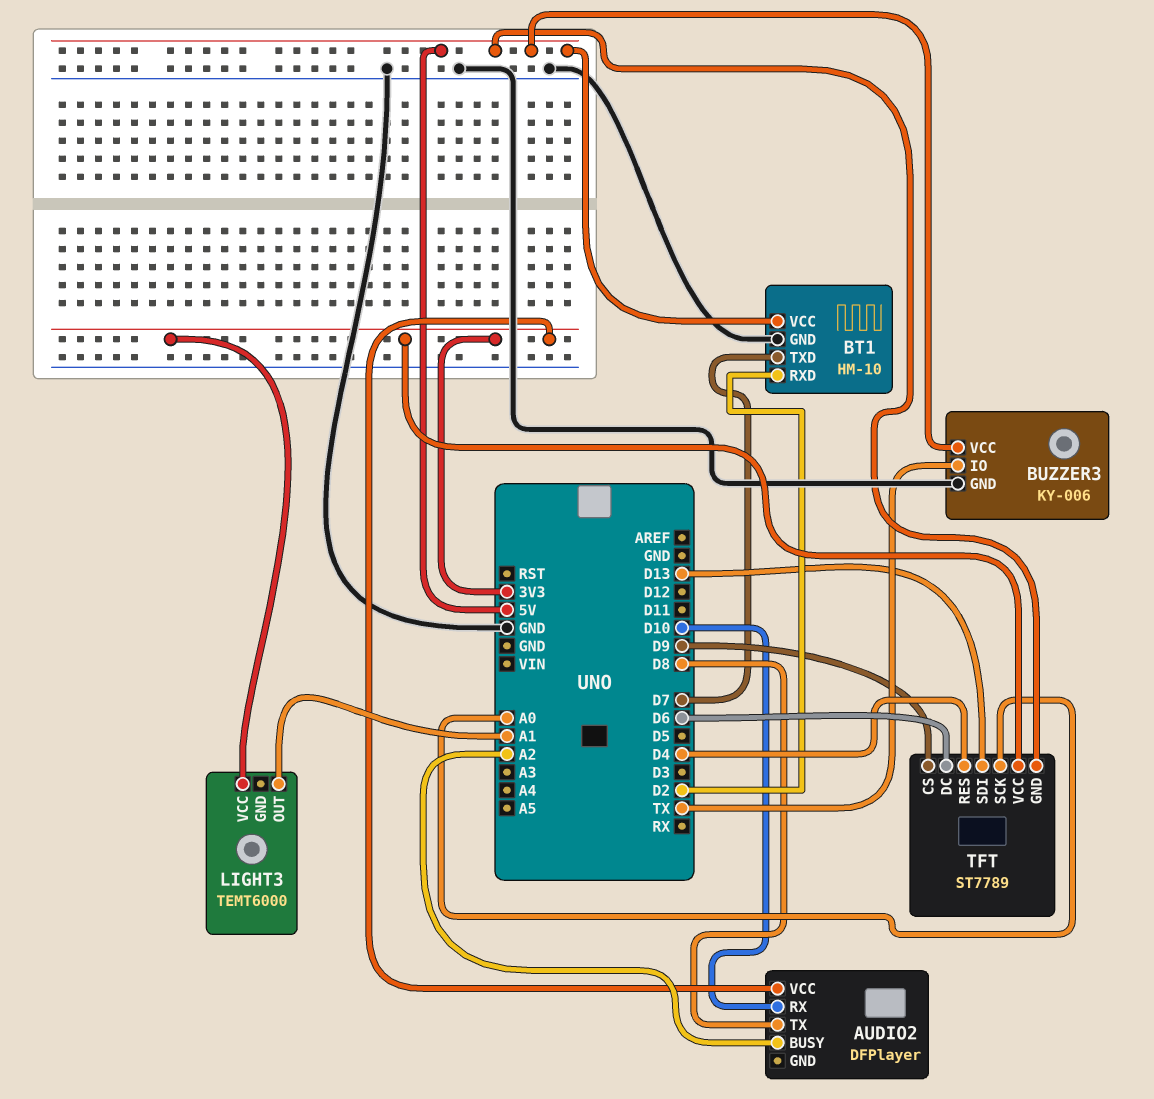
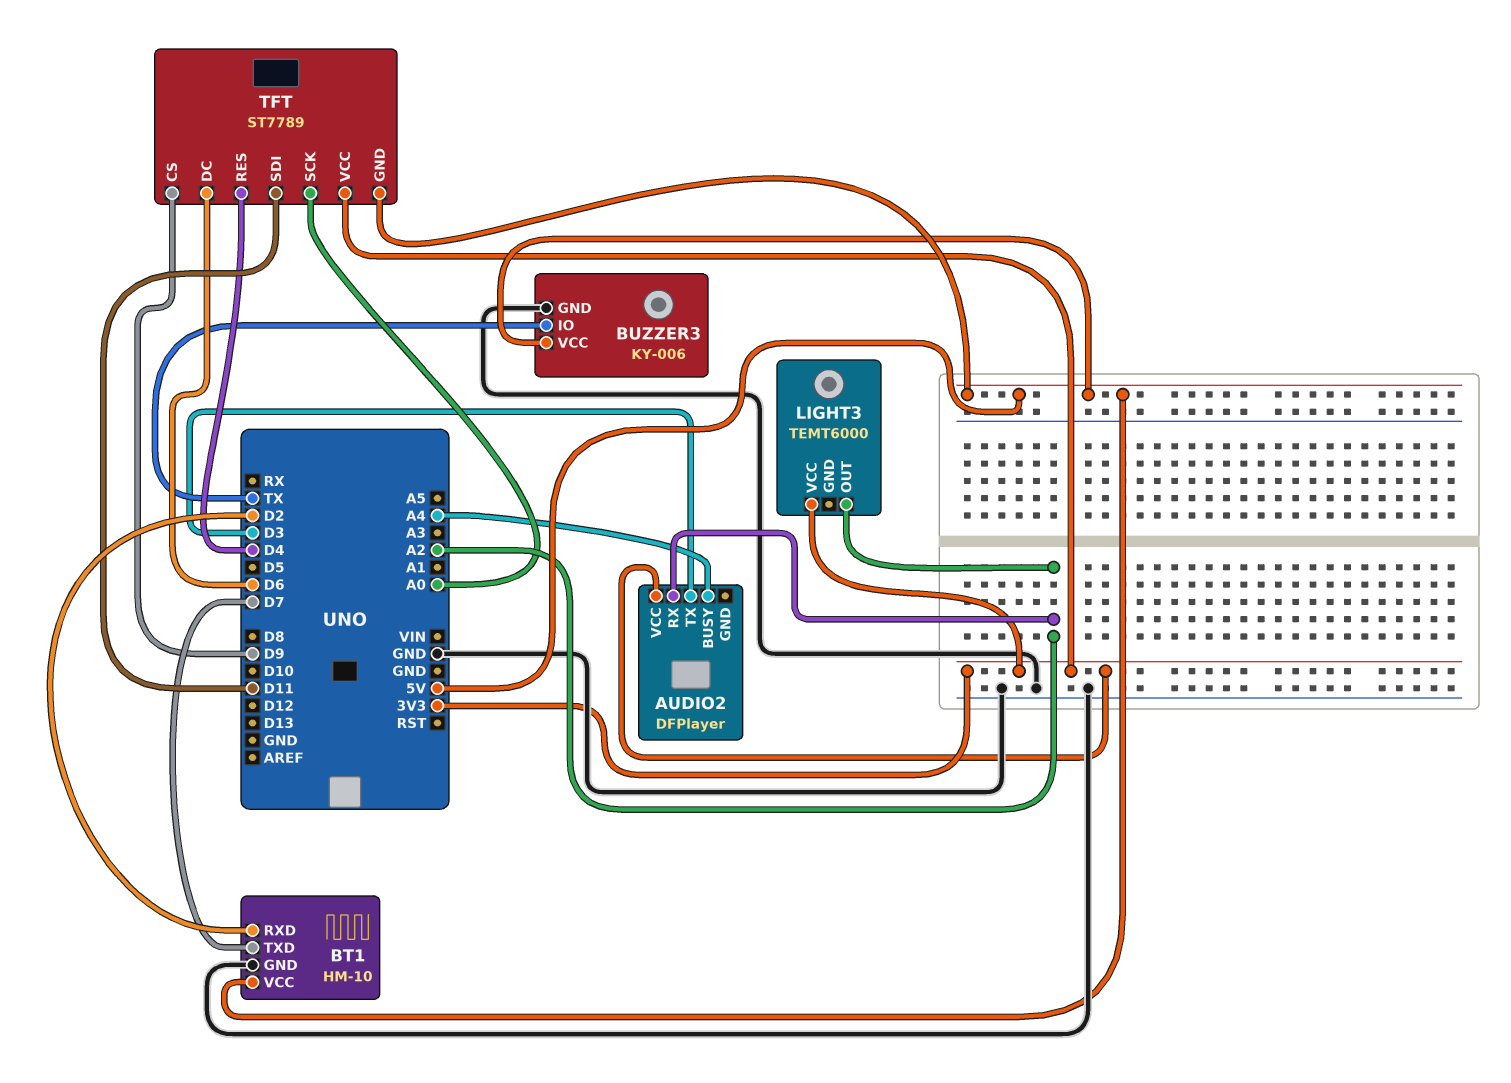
AUDIO2 pin BUSY: A2 -> A4
AUDIO2 pin RX: D10 -> A2
AUDIO2 pin TX: D8 -> D3
LIGHT3 pin OUT: A1 -> A2
TFT pin SDI: D13 -> D11

